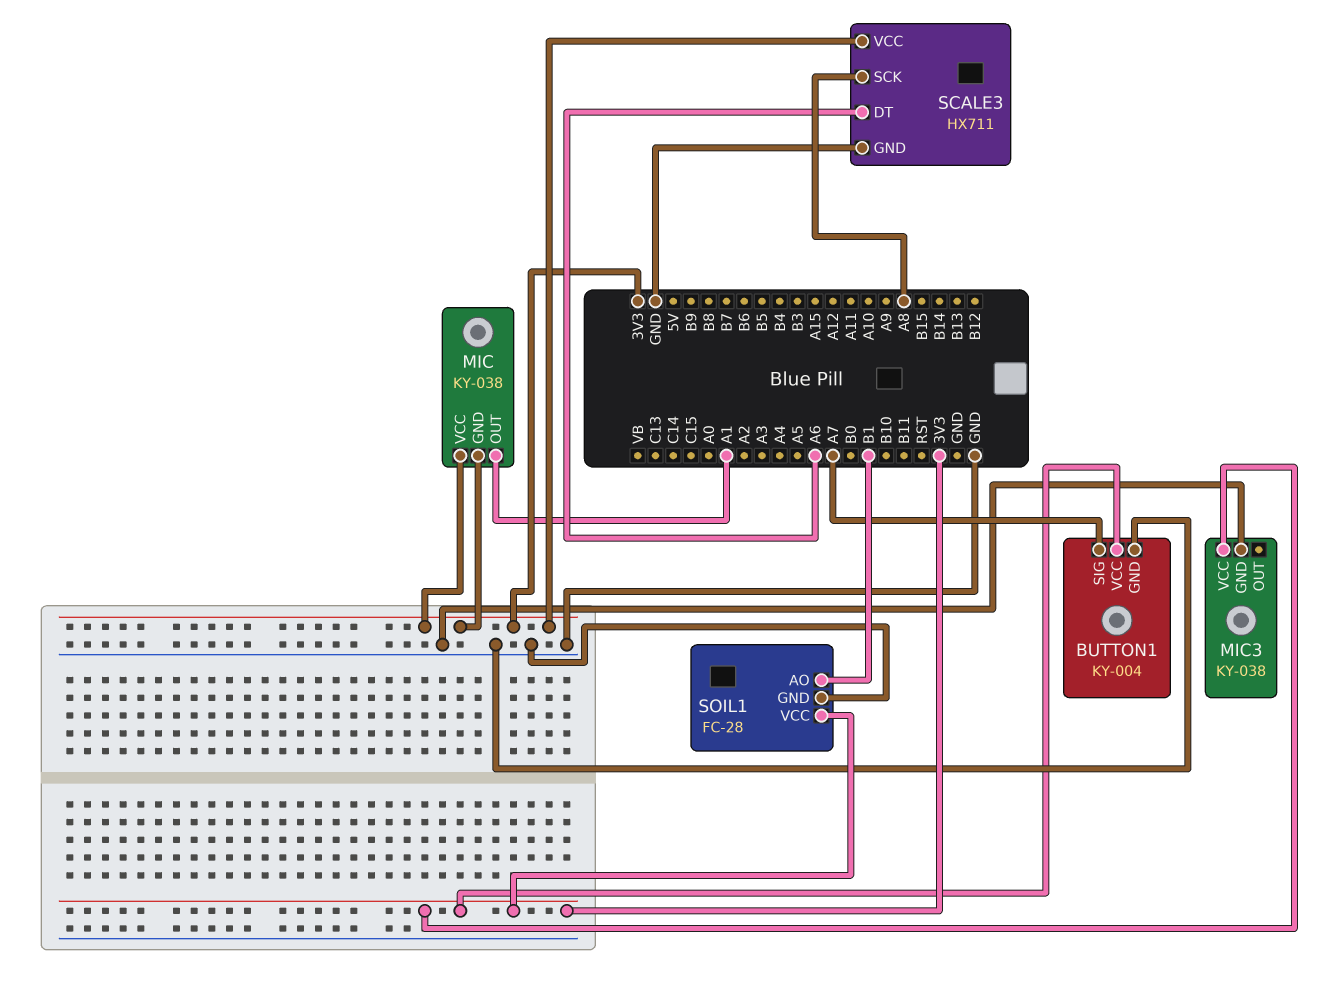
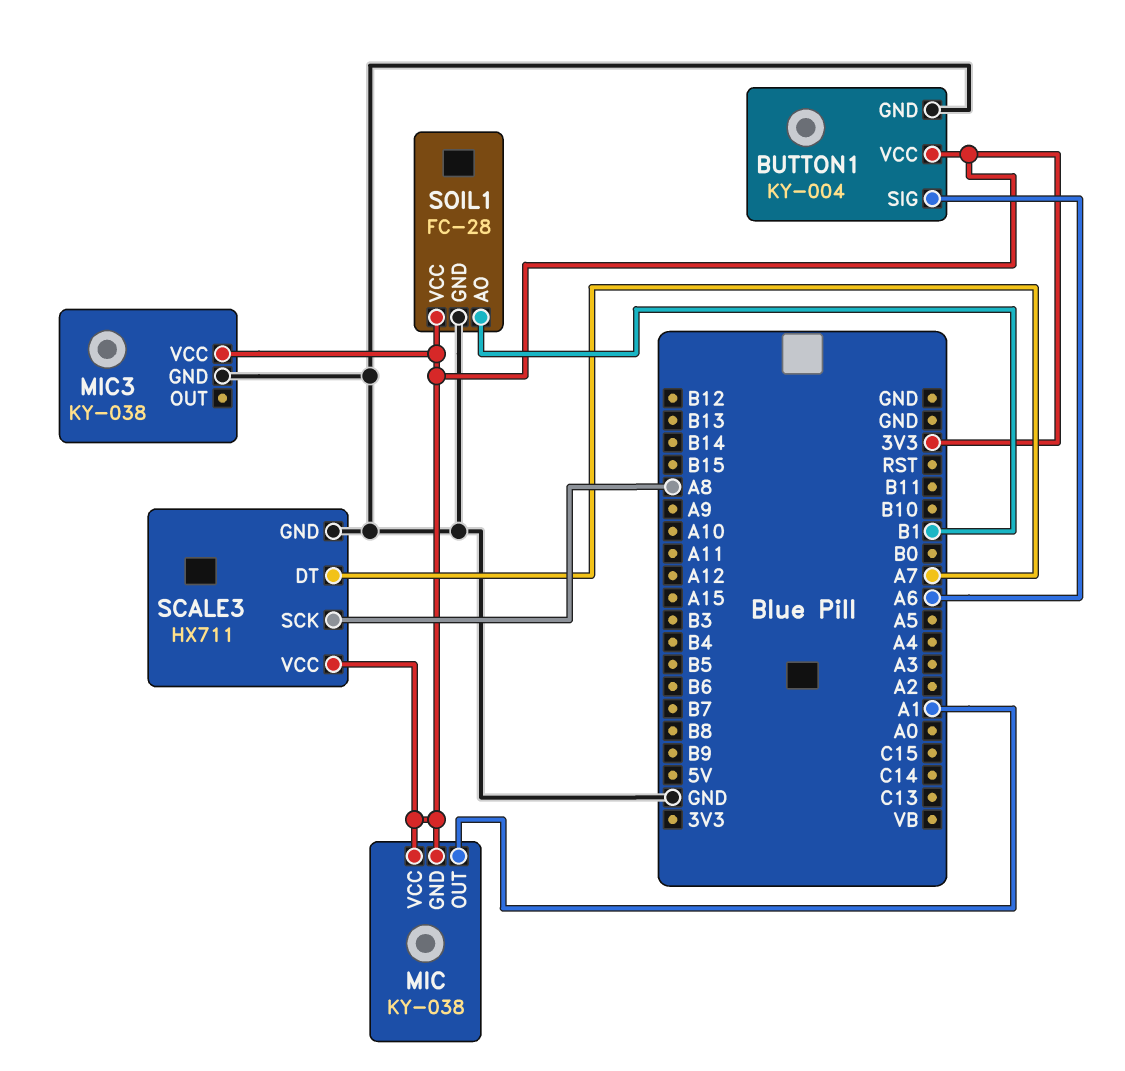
BUTTON1 pin SIG: A7 -> A6
SCALE3 pin DT: A6 -> A7

